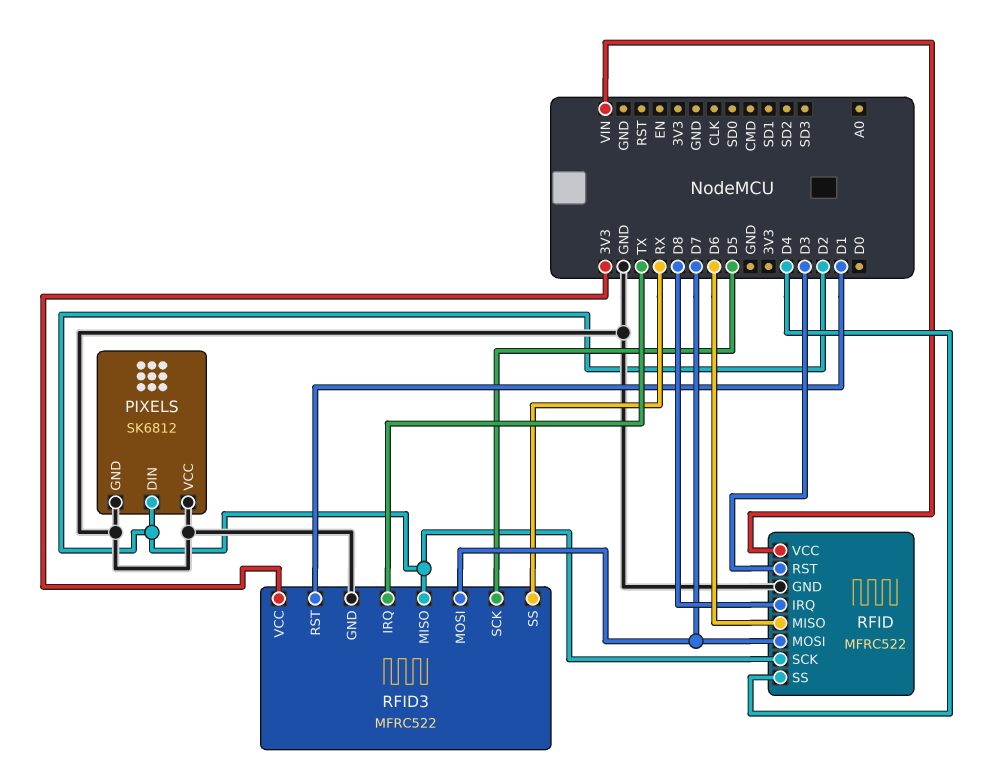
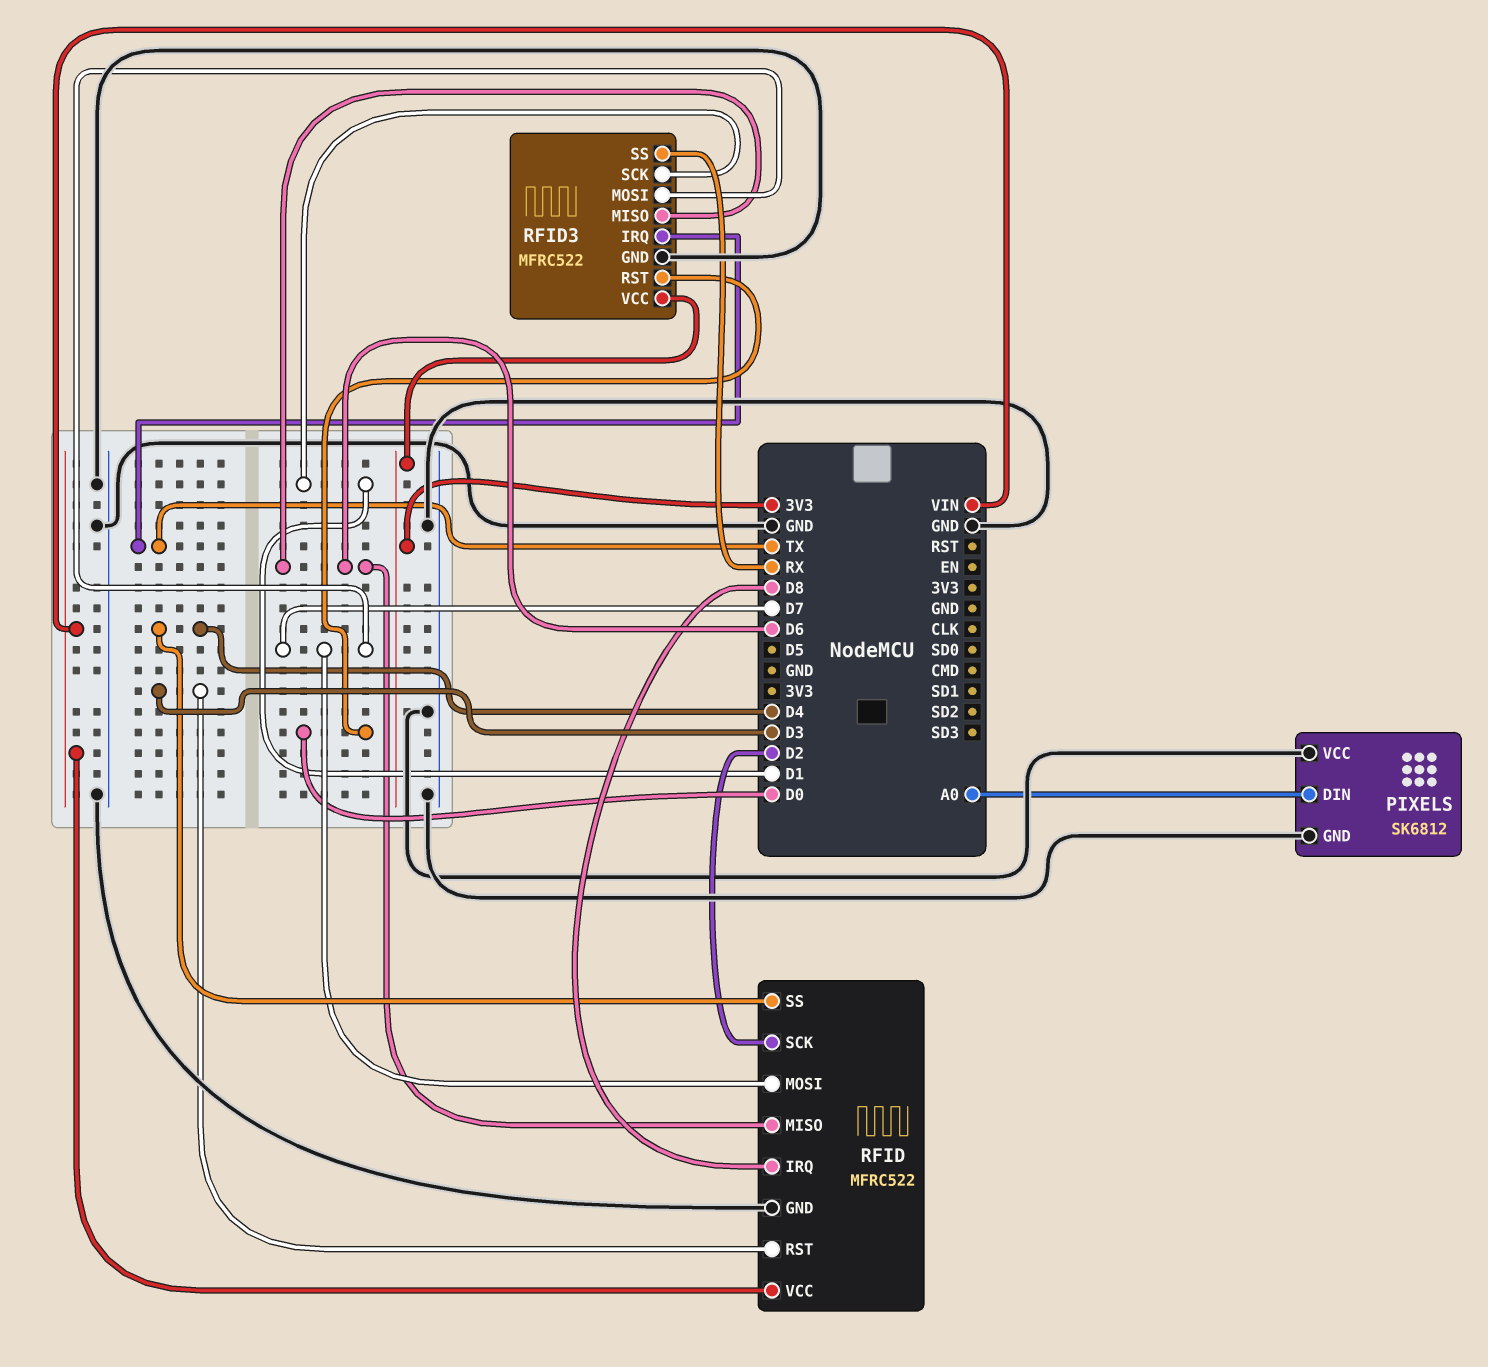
PIXELS pin DIN: D2 -> A0
RFID3 pin MISO: D2 -> D6
RFID3 pin RST: D1 -> D0
RFID3 pin SCK: D5 -> D1

